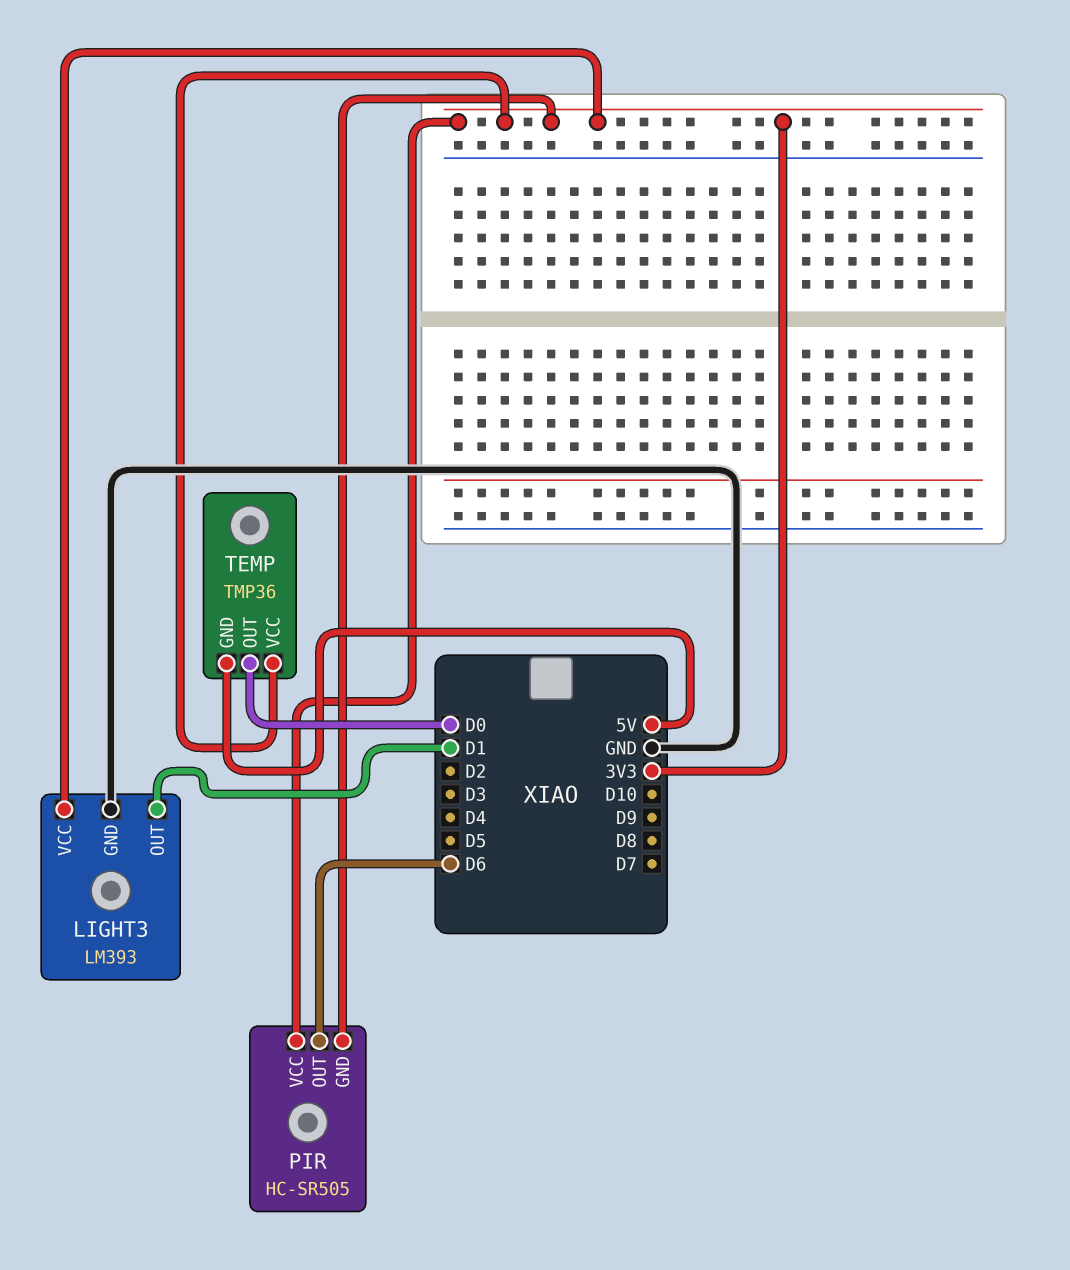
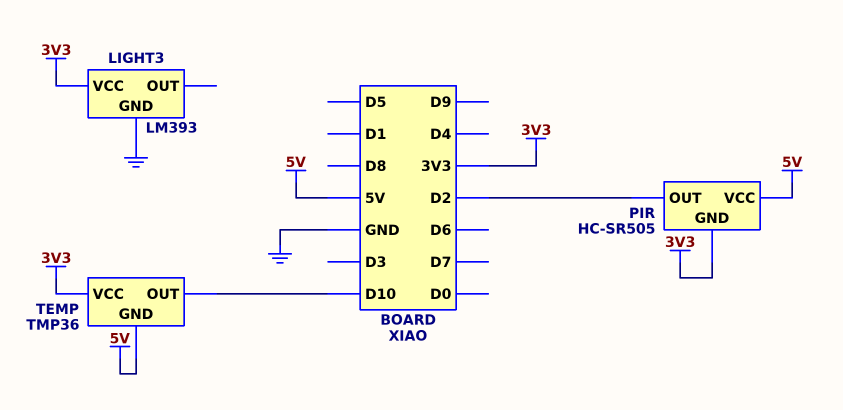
LIGHT3 pin OUT: D1 -> none
PIR pin OUT: D6 -> D2
PIR pin VCC: 3V3 -> 5V
TEMP pin OUT: D0 -> D10

